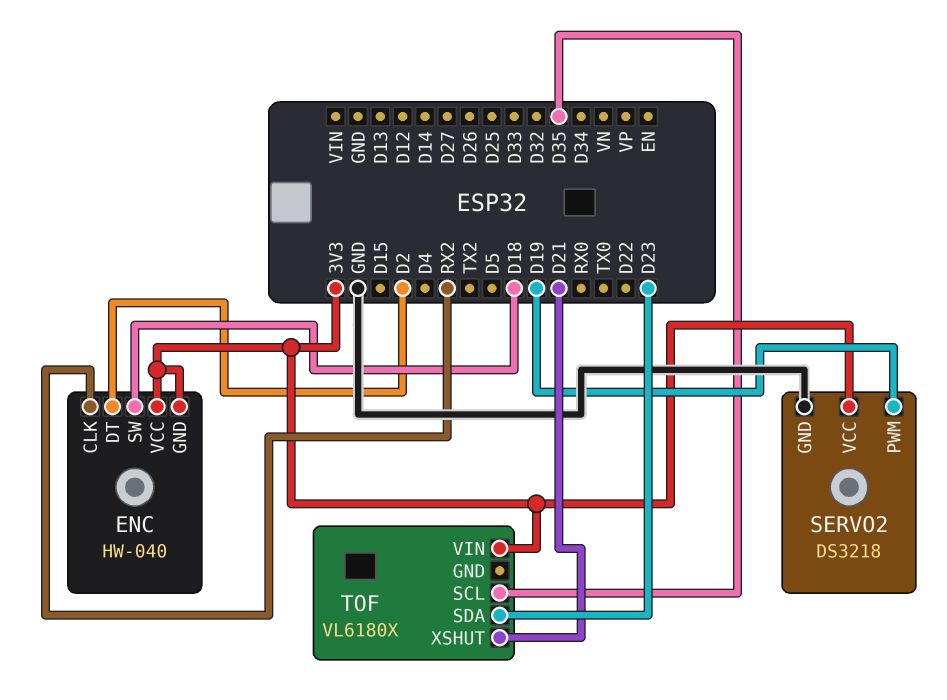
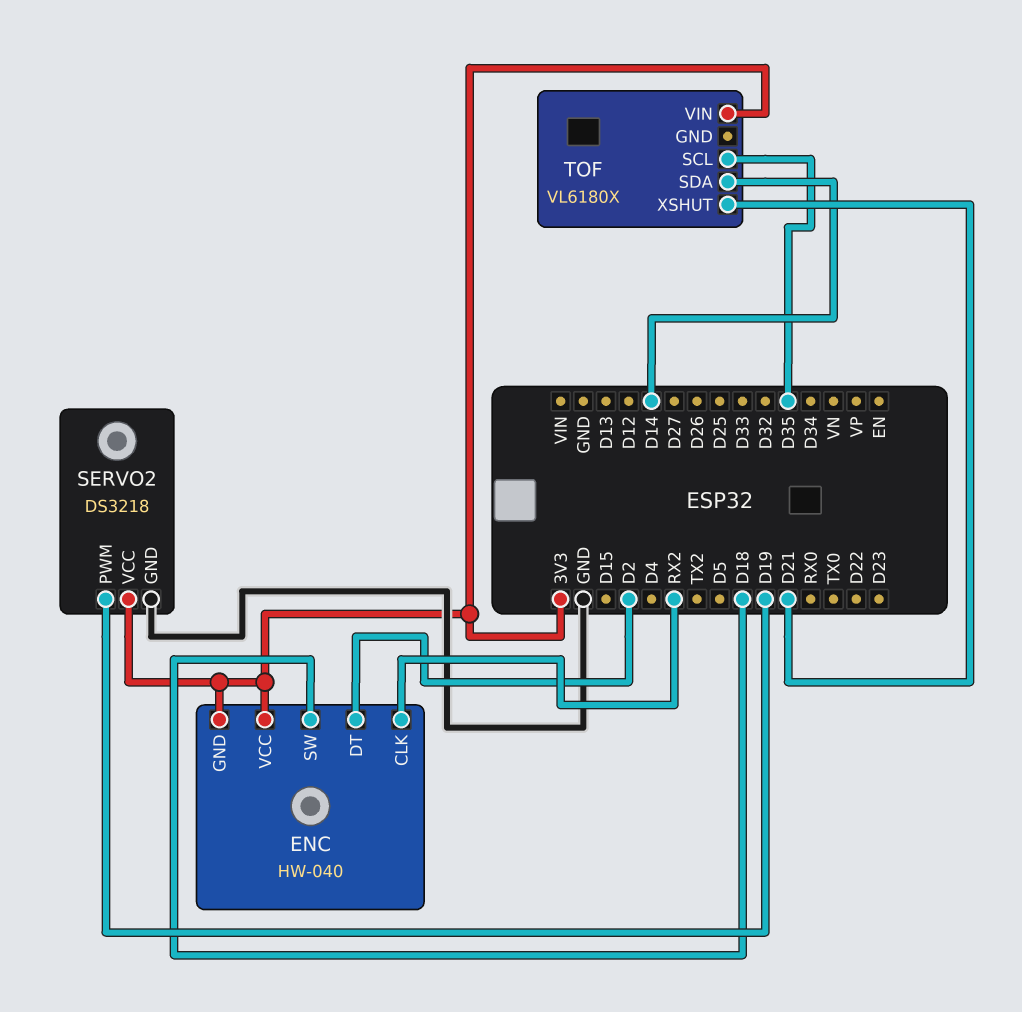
TOF pin SDA: D23 -> D14

